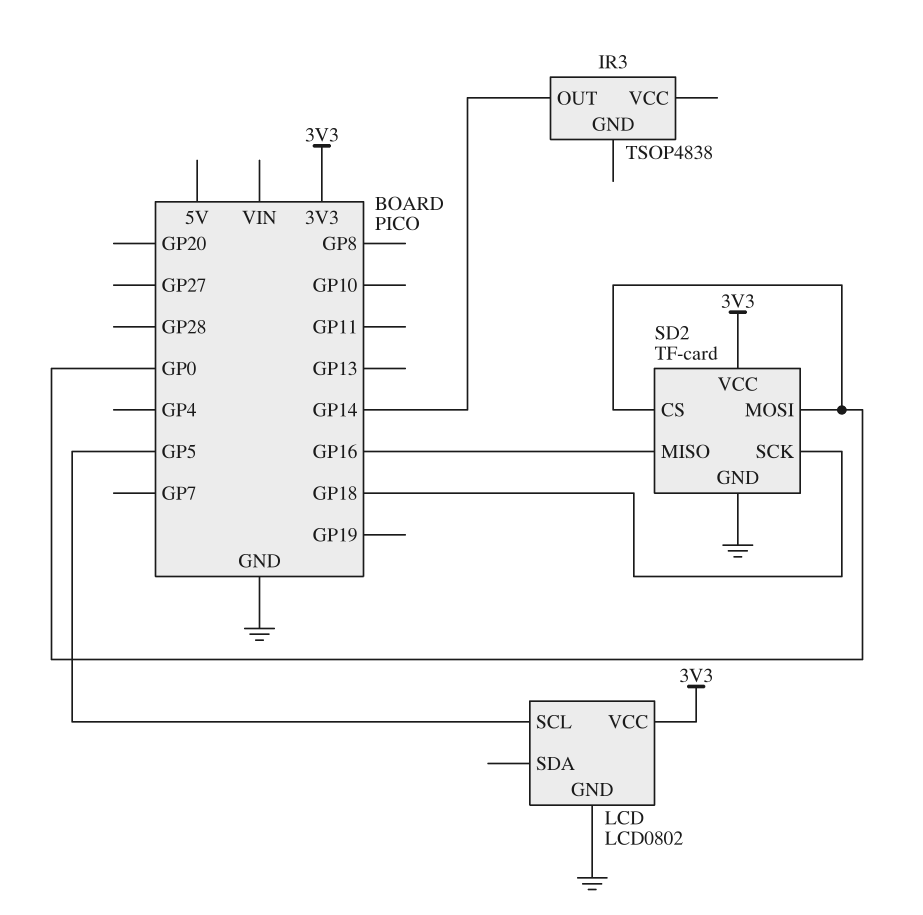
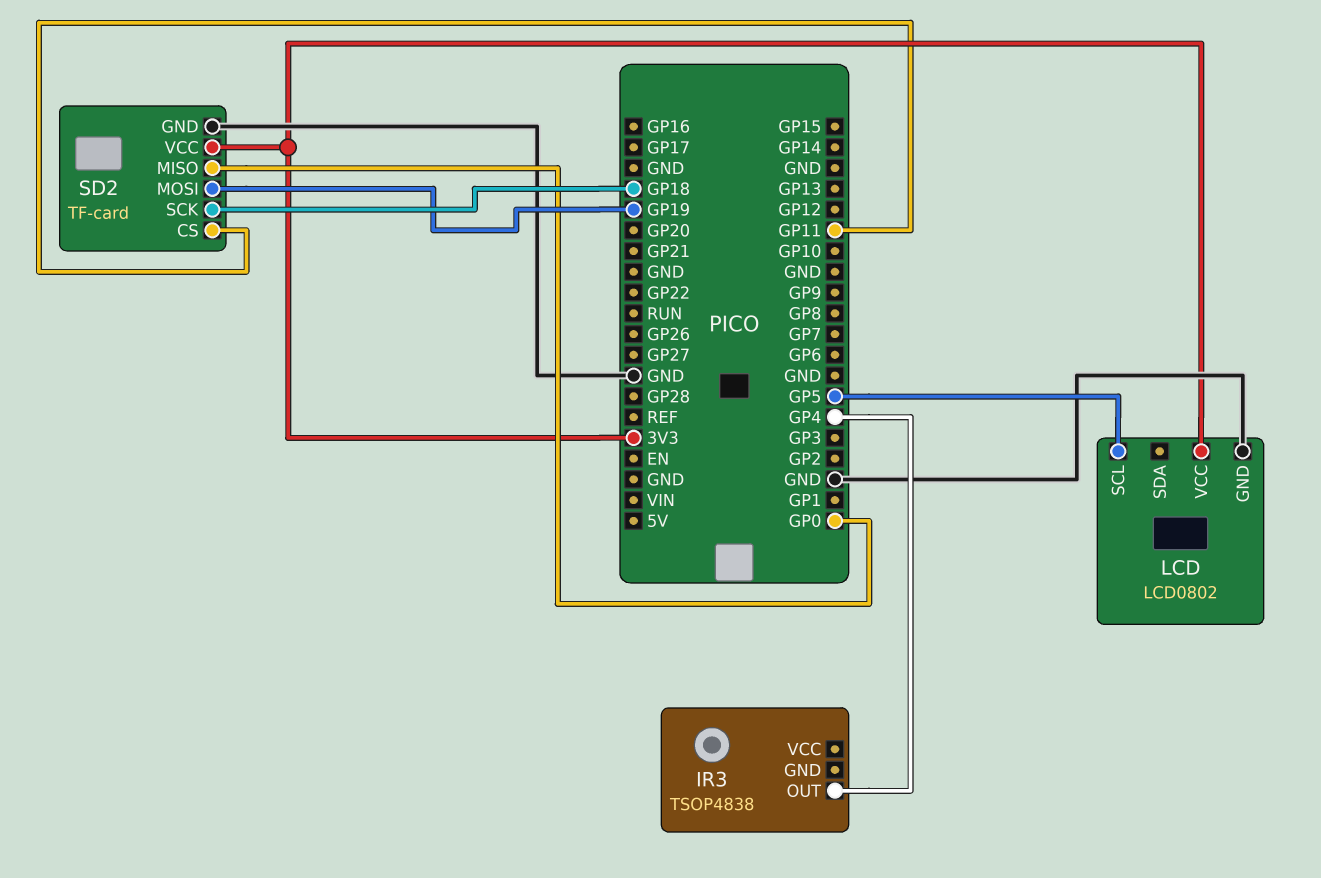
IR3 pin OUT: GP14 -> GP4
SD2 pin CS: GP0 -> GP11
SD2 pin MISO: GP16 -> GP0
SD2 pin MOSI: GP0 -> GP19

